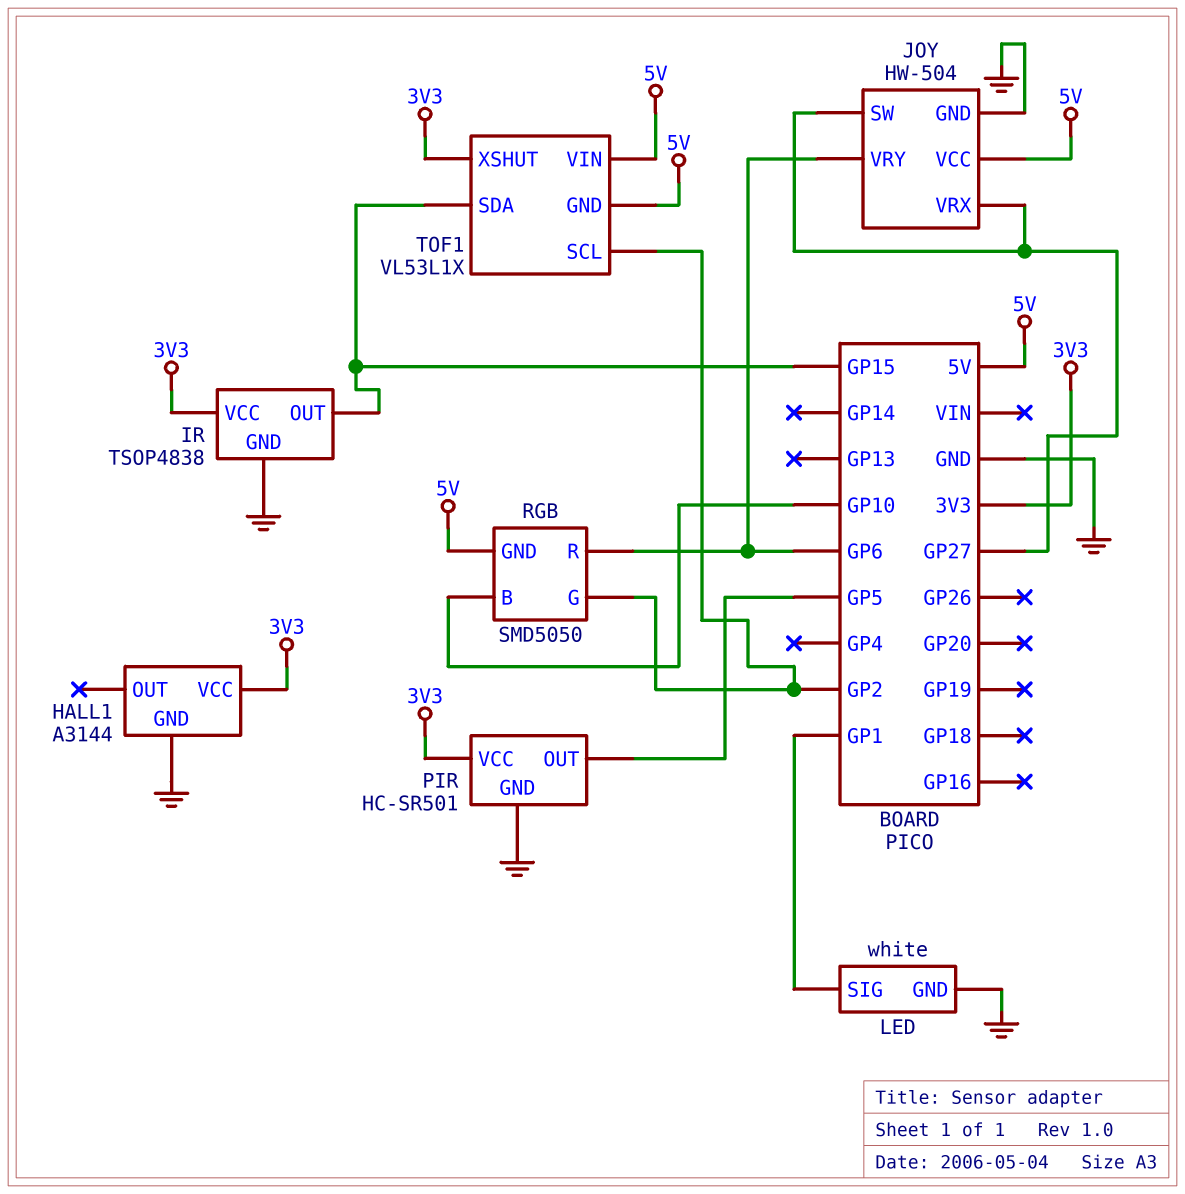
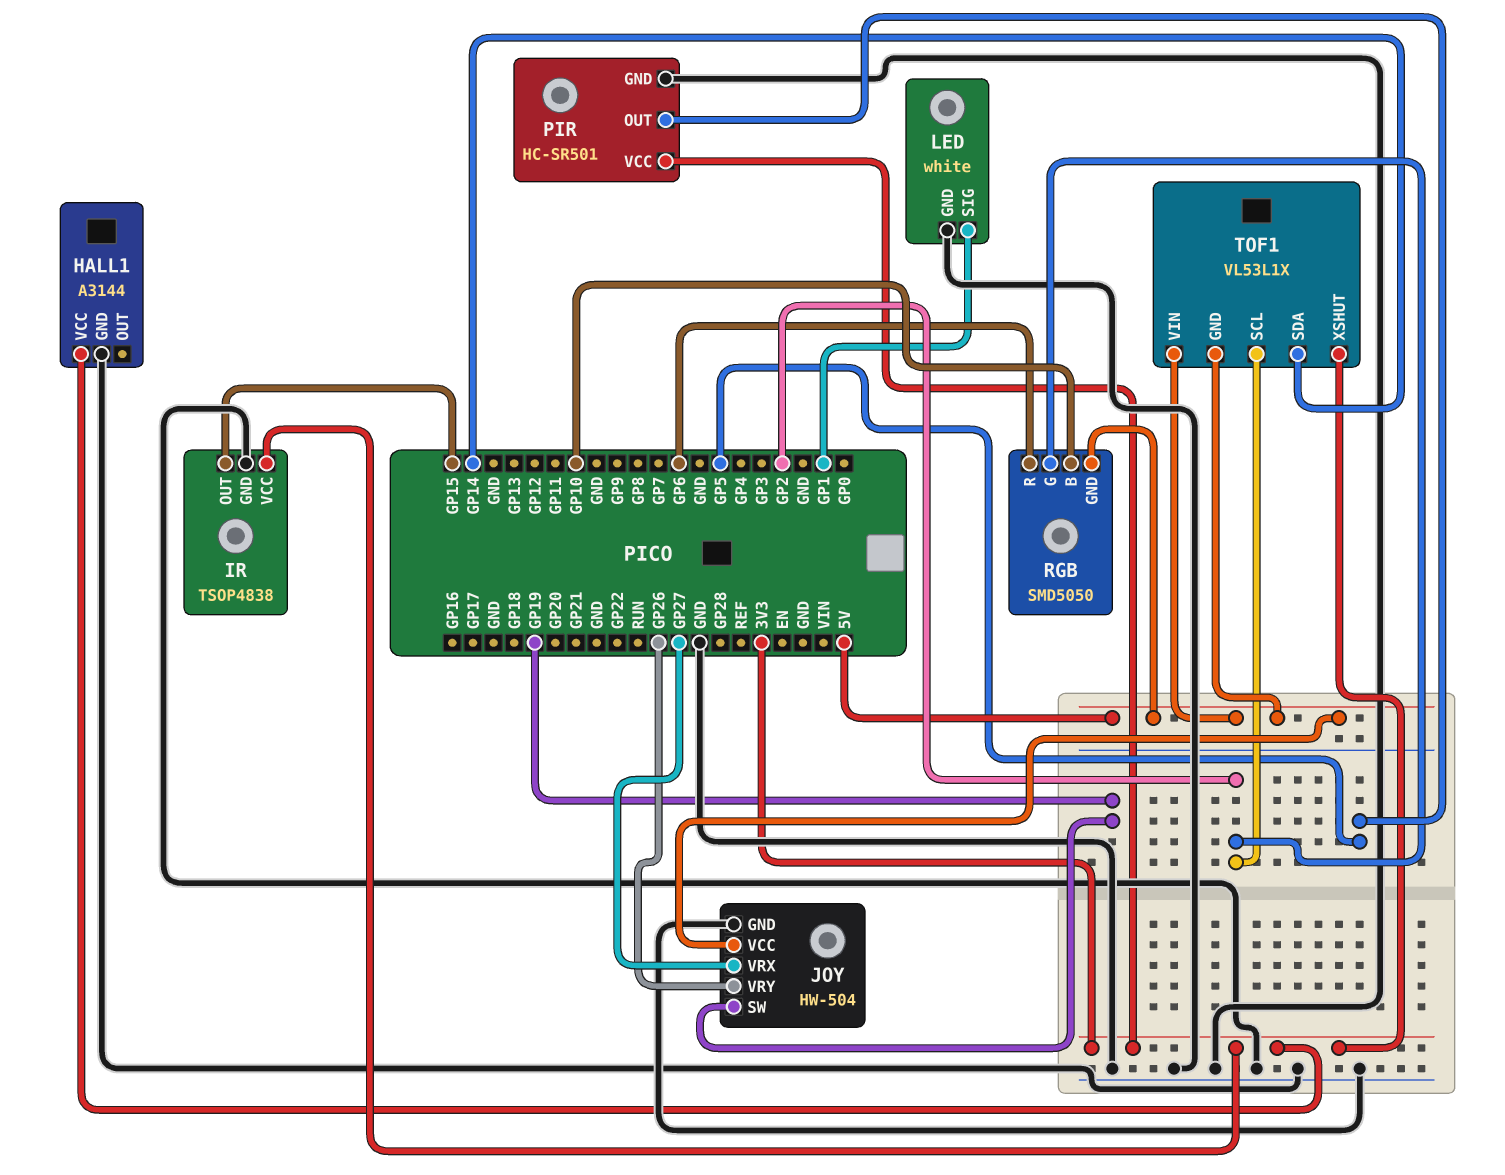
JOY pin SW: GP27 -> GP19
JOY pin VRY: GP6 -> GP26
TOF1 pin SDA: GP15 -> GP14

